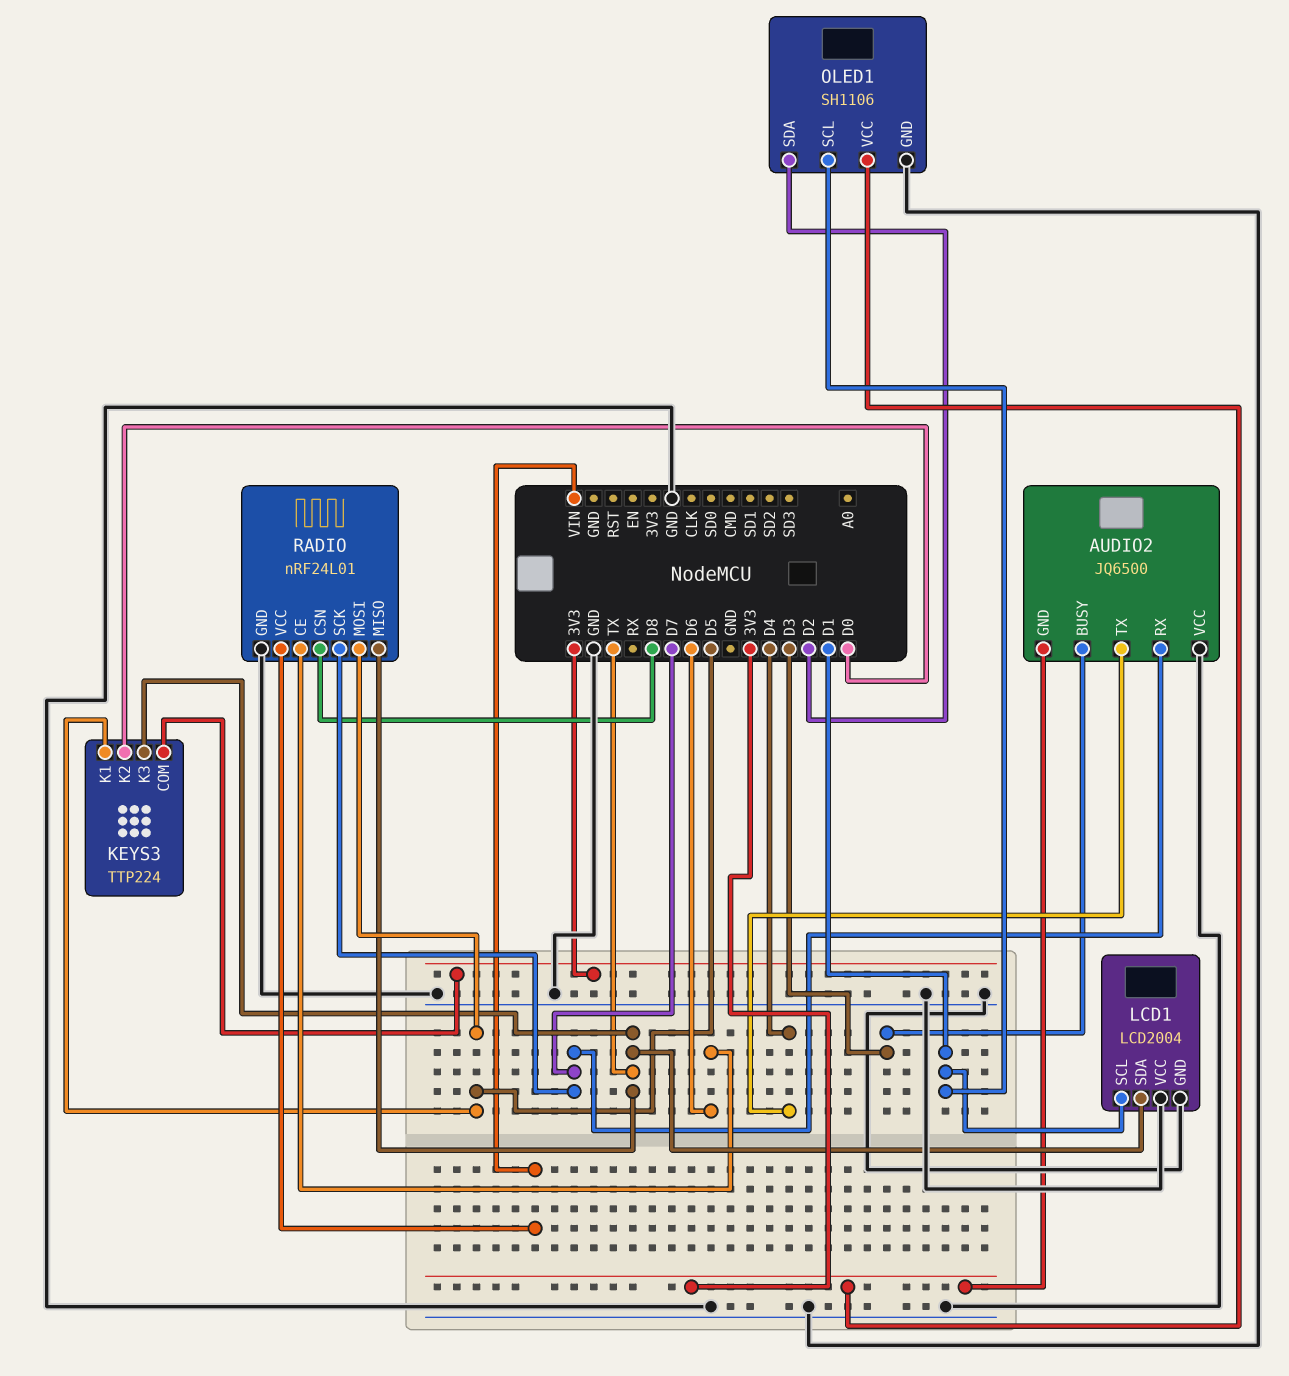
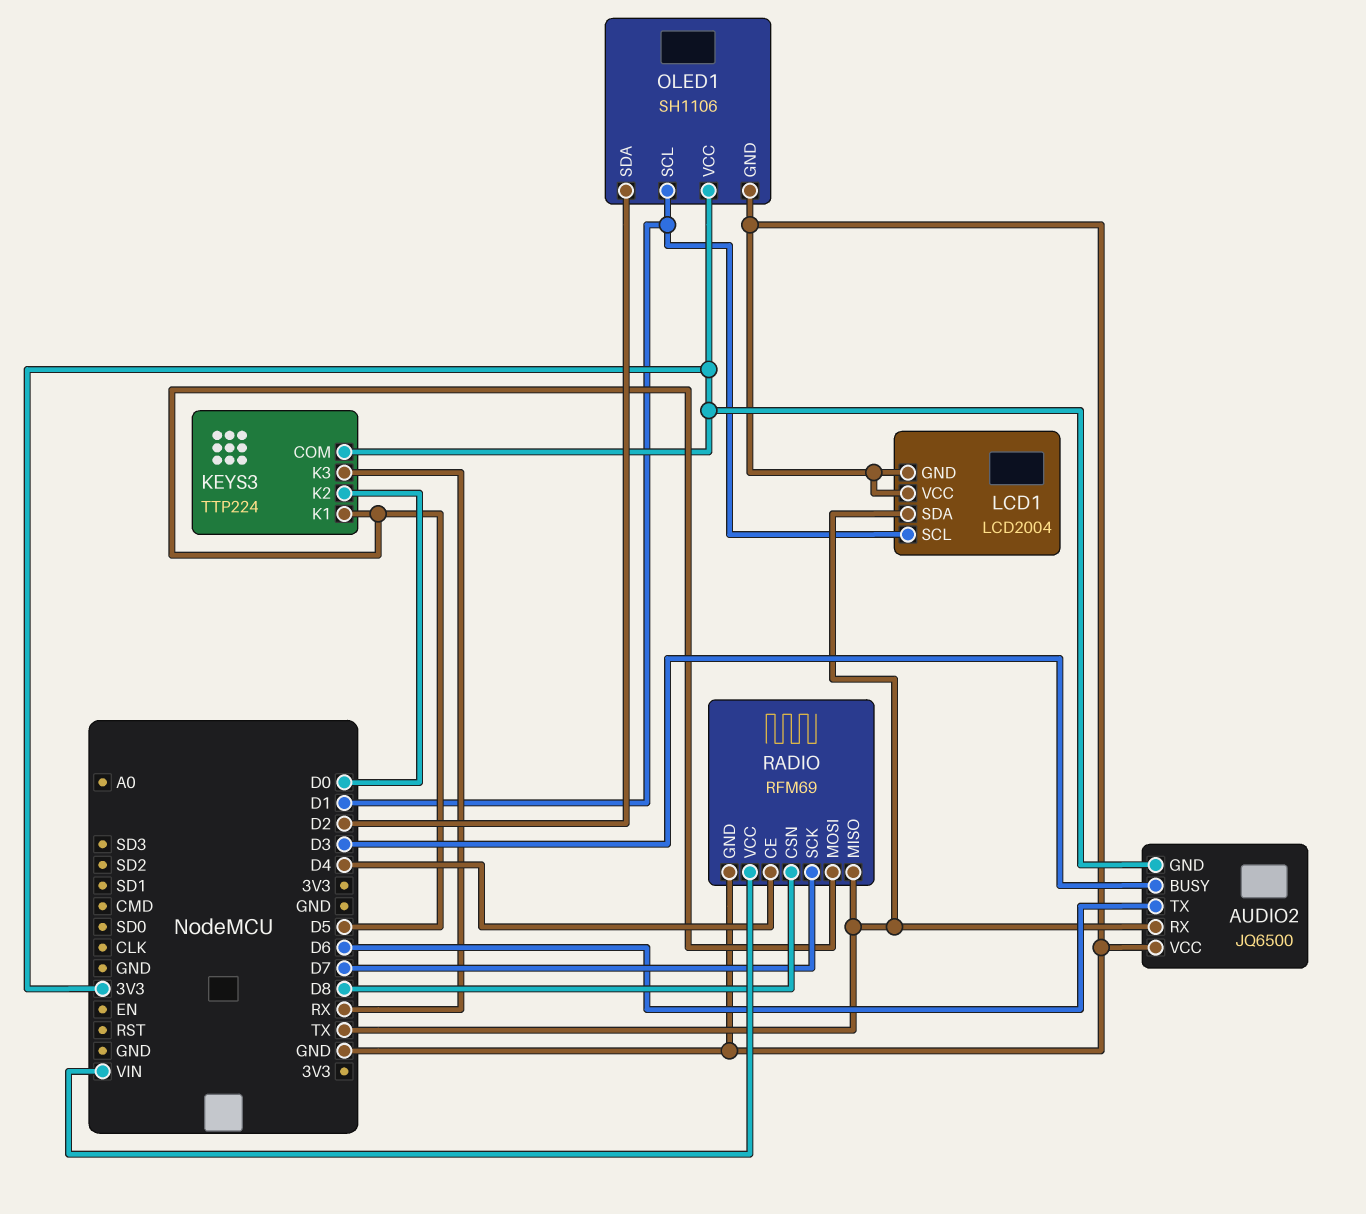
AUDIO2 pin RX: D7 -> TX
AUDIO2 pin TX: D4 -> D6
KEYS3 pin K3: TX -> RX
RADIO: nRF24L01 -> RFM69
RADIO pin CE: D6 -> D4

